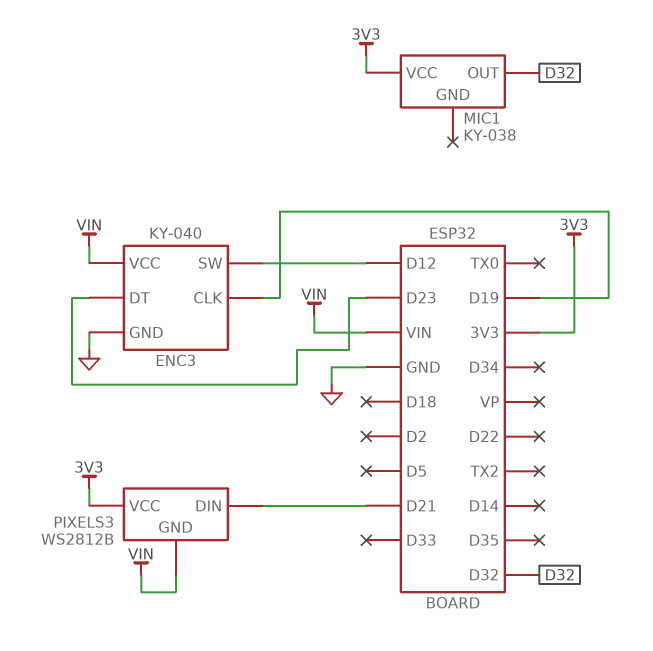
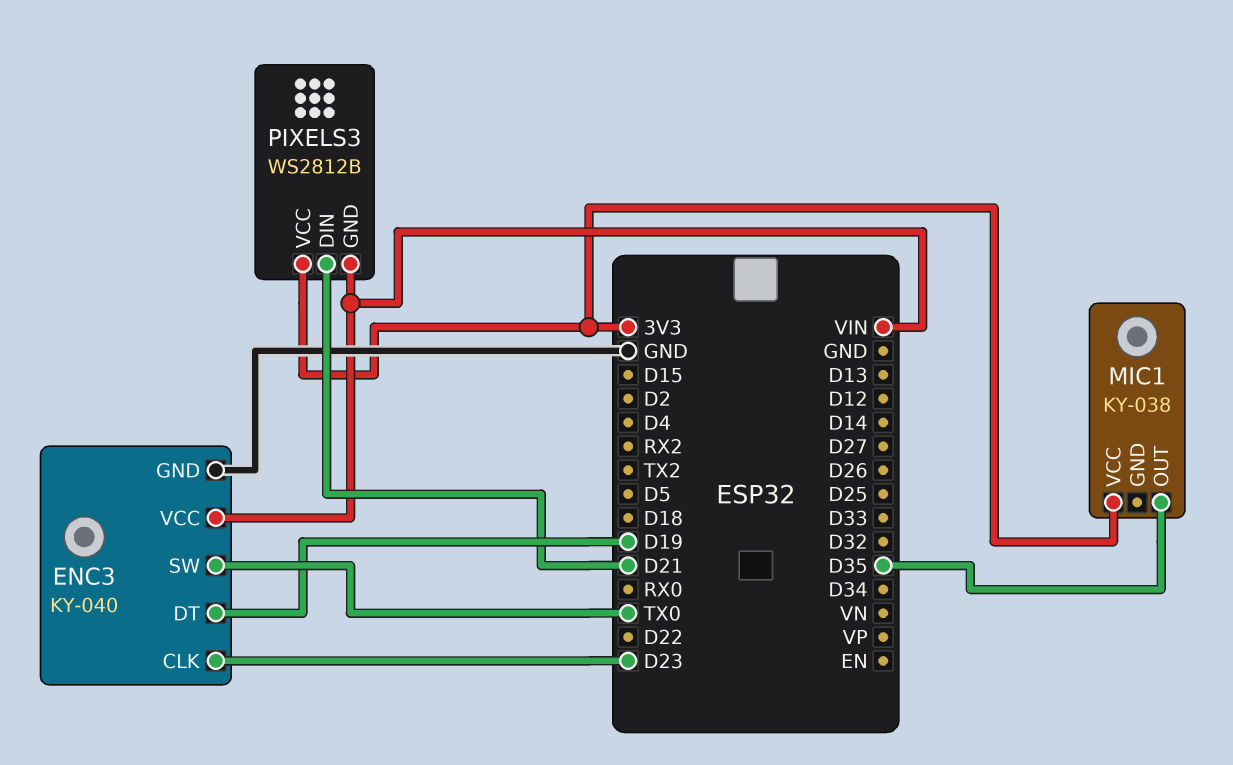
ENC3 pin CLK: D19 -> D23
ENC3 pin DT: D23 -> D19
ENC3 pin SW: D12 -> TX0
MIC1 pin OUT: D32 -> D35

